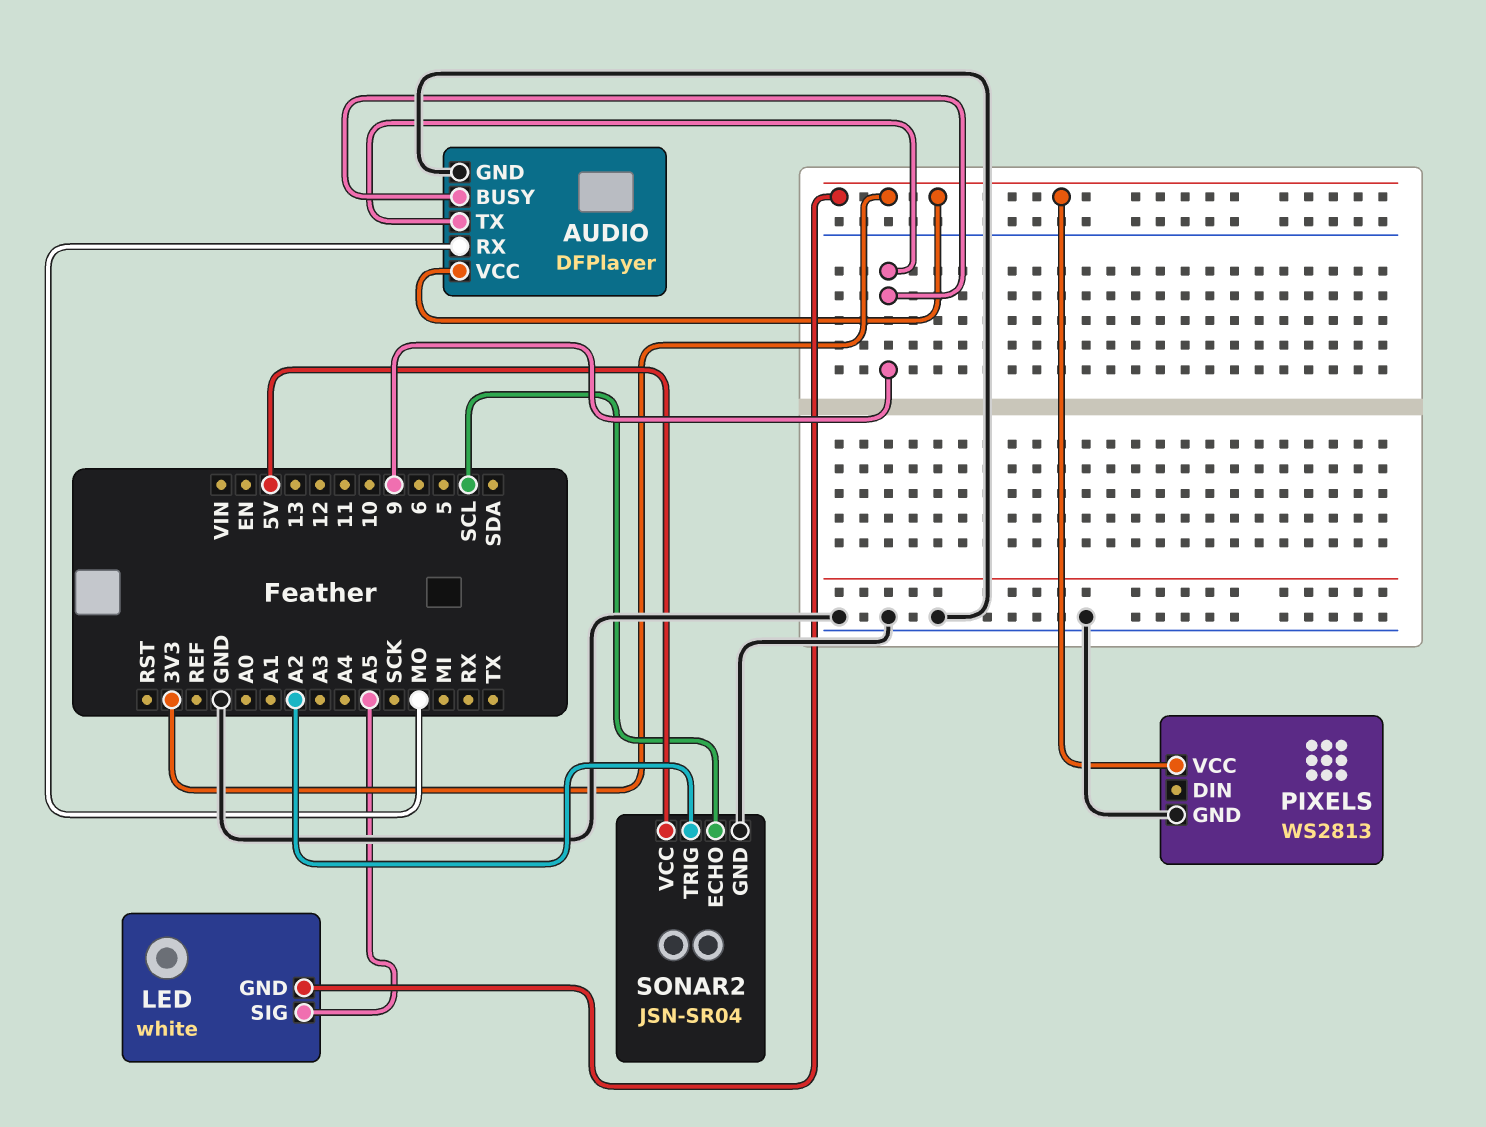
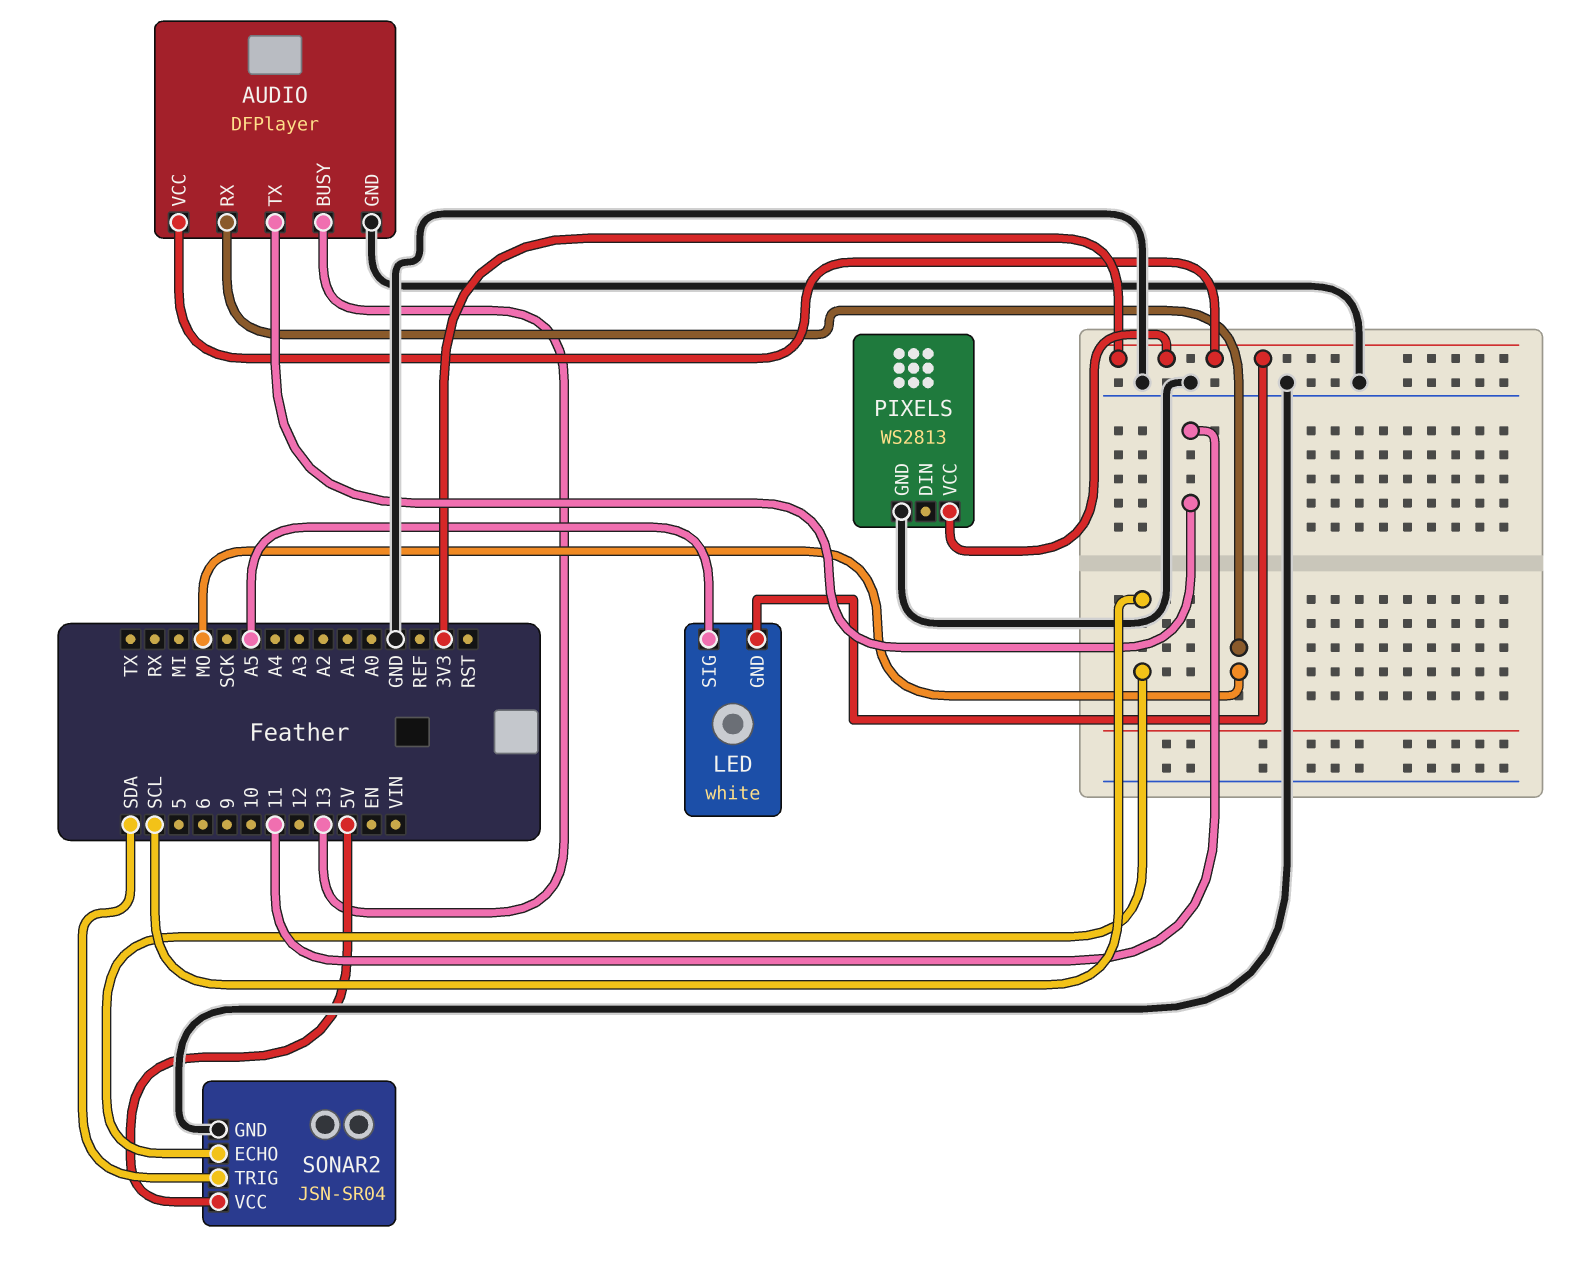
AUDIO pin BUSY: 9 -> 13
AUDIO pin TX: 9 -> 11
SONAR2 pin TRIG: A2 -> SDA

